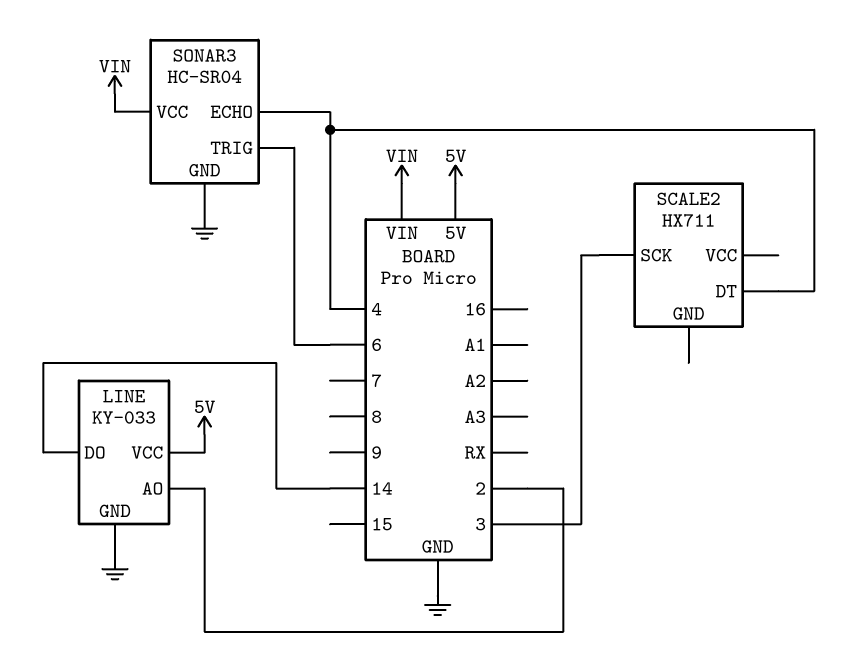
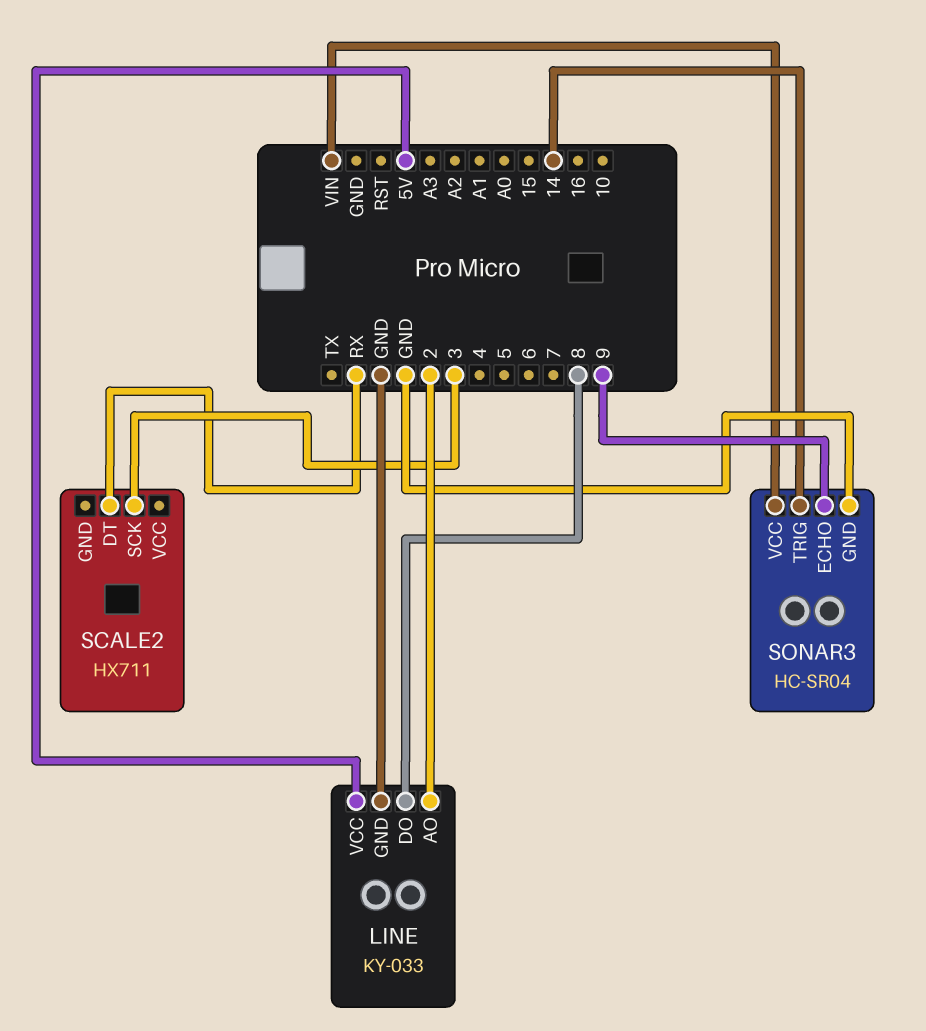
LINE pin DO: 14 -> 8
SCALE2 pin DT: 4 -> RX
SONAR3 pin ECHO: 4 -> 9
SONAR3 pin TRIG: 6 -> 14

